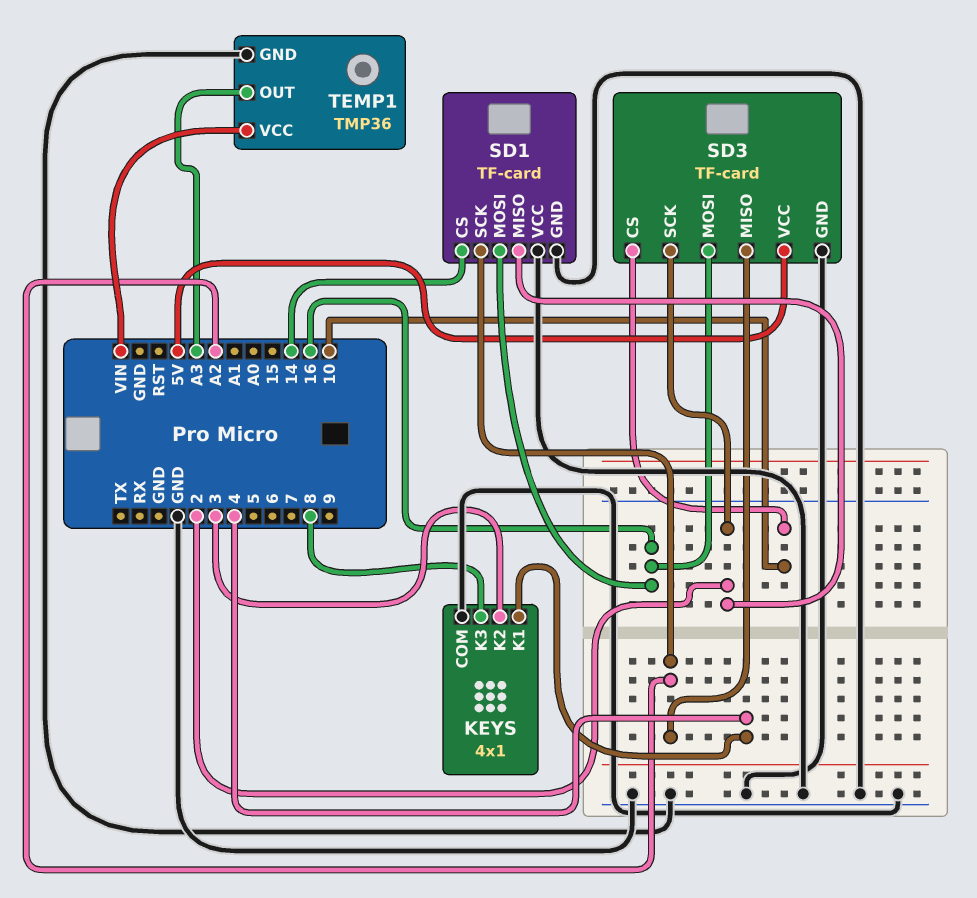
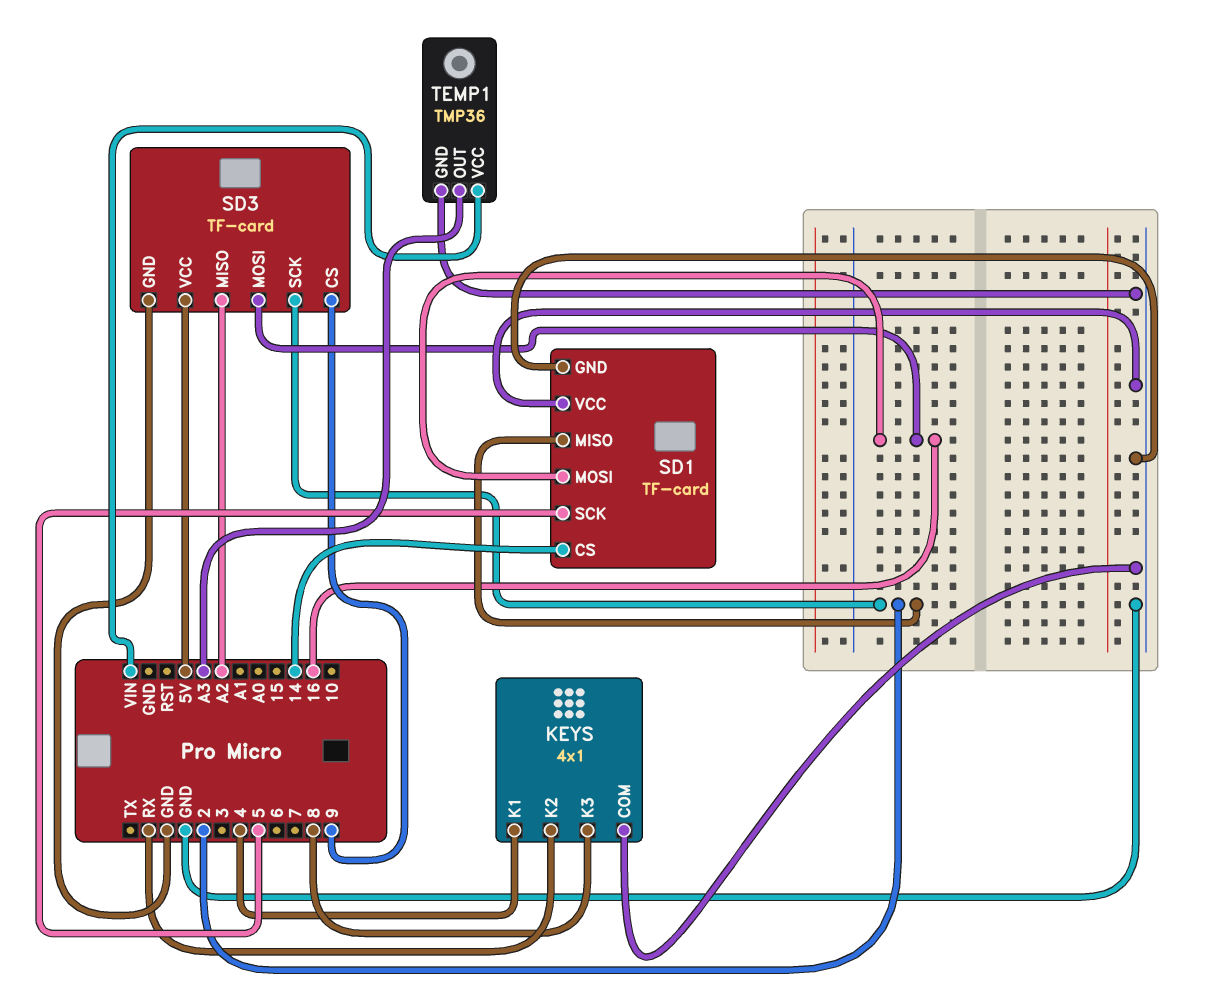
KEYS pin K2: 3 -> RX
SD1 pin SCK: A2 -> 5
SD3 pin CS: 10 -> 9

